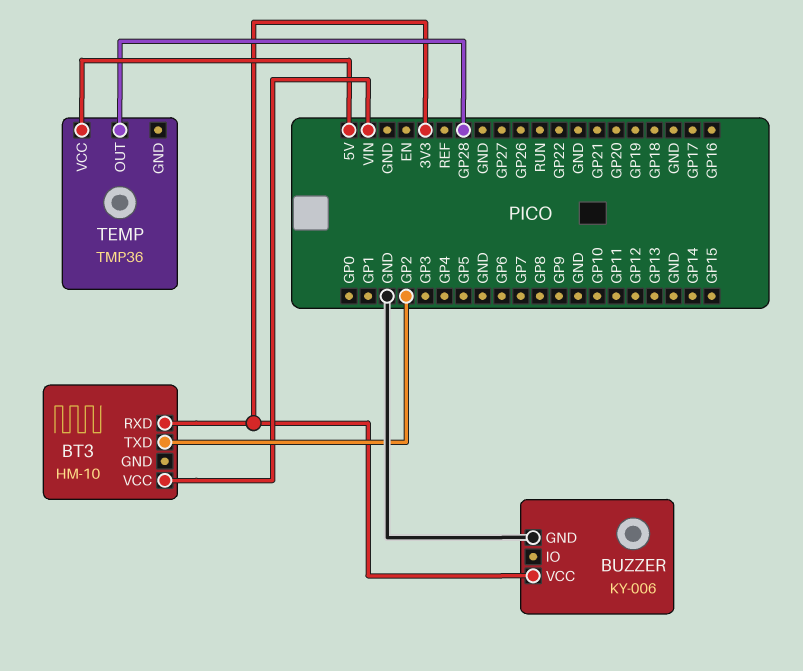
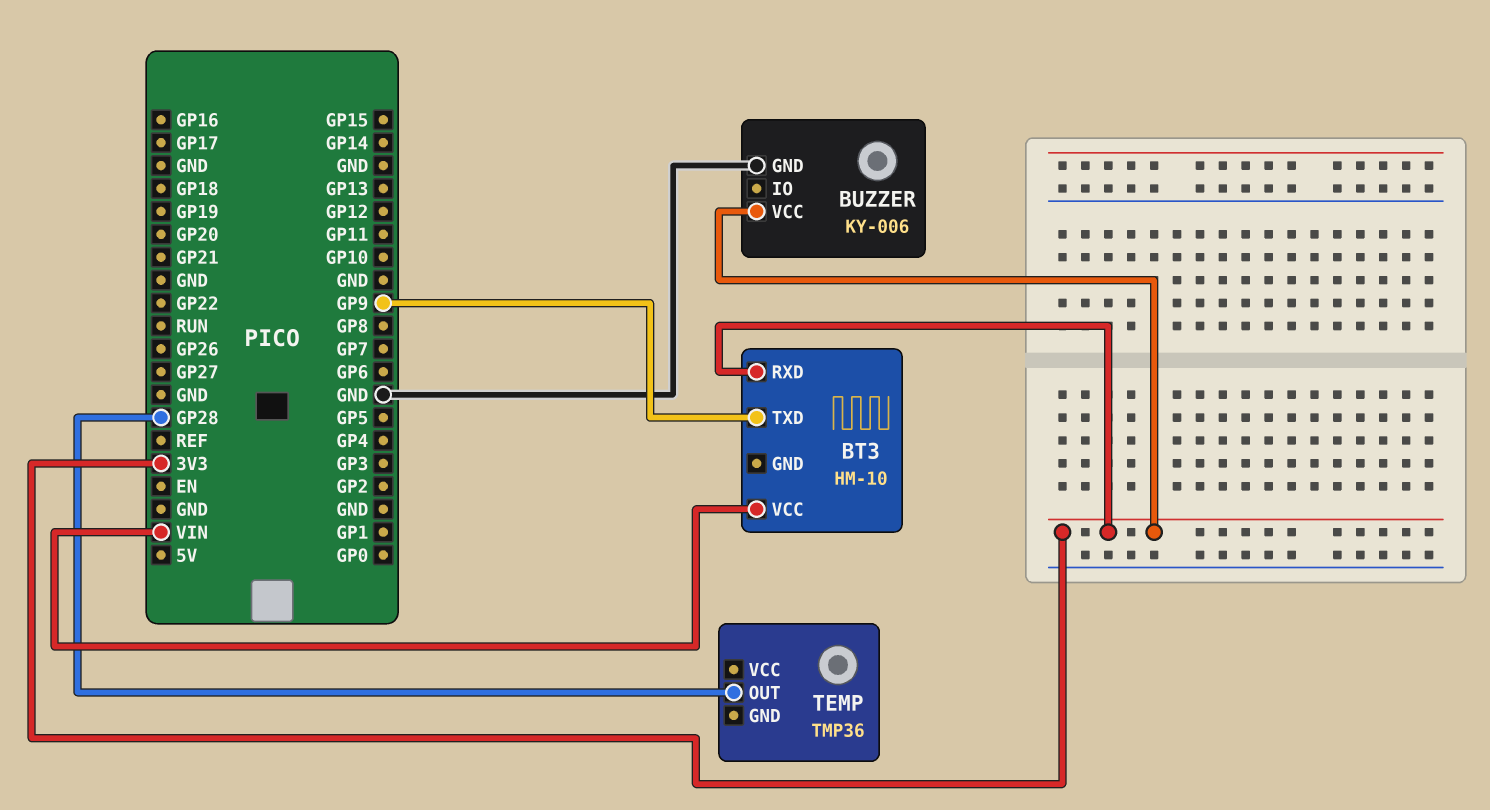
BT3 pin TXD: GP2 -> GP9
TEMP pin VCC: 5V -> none

